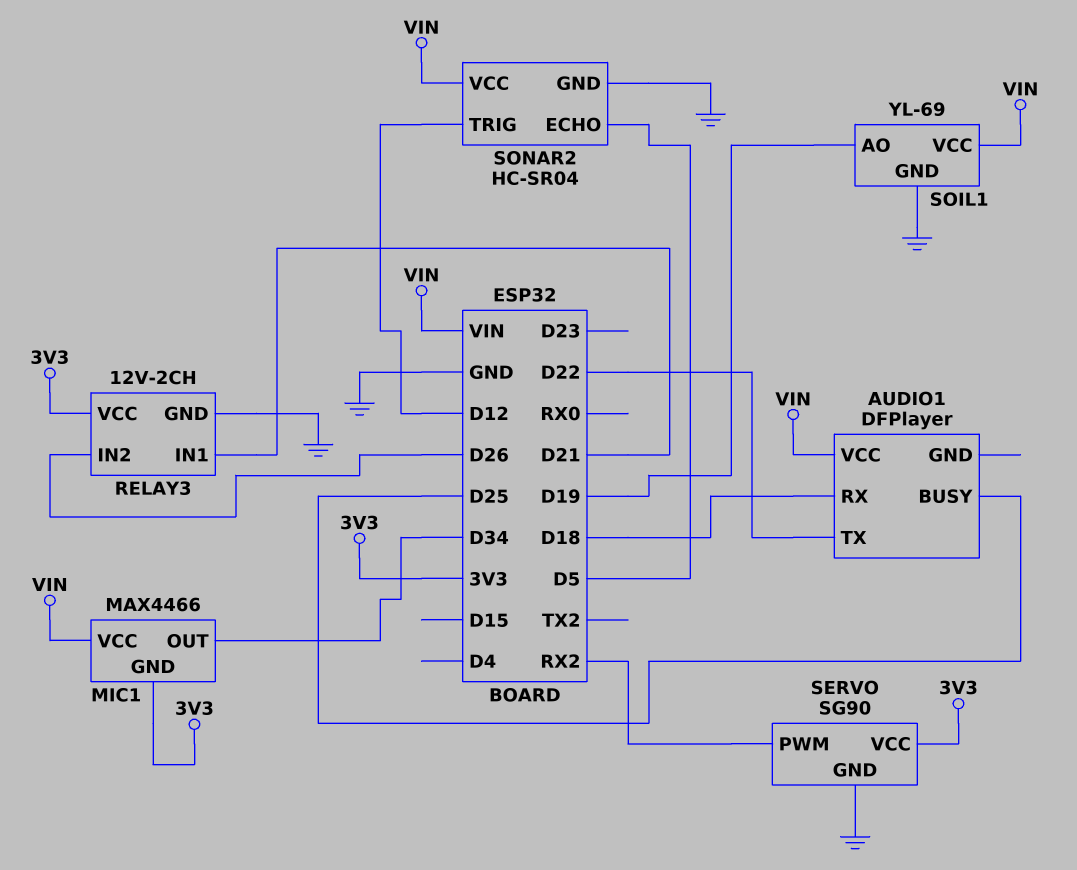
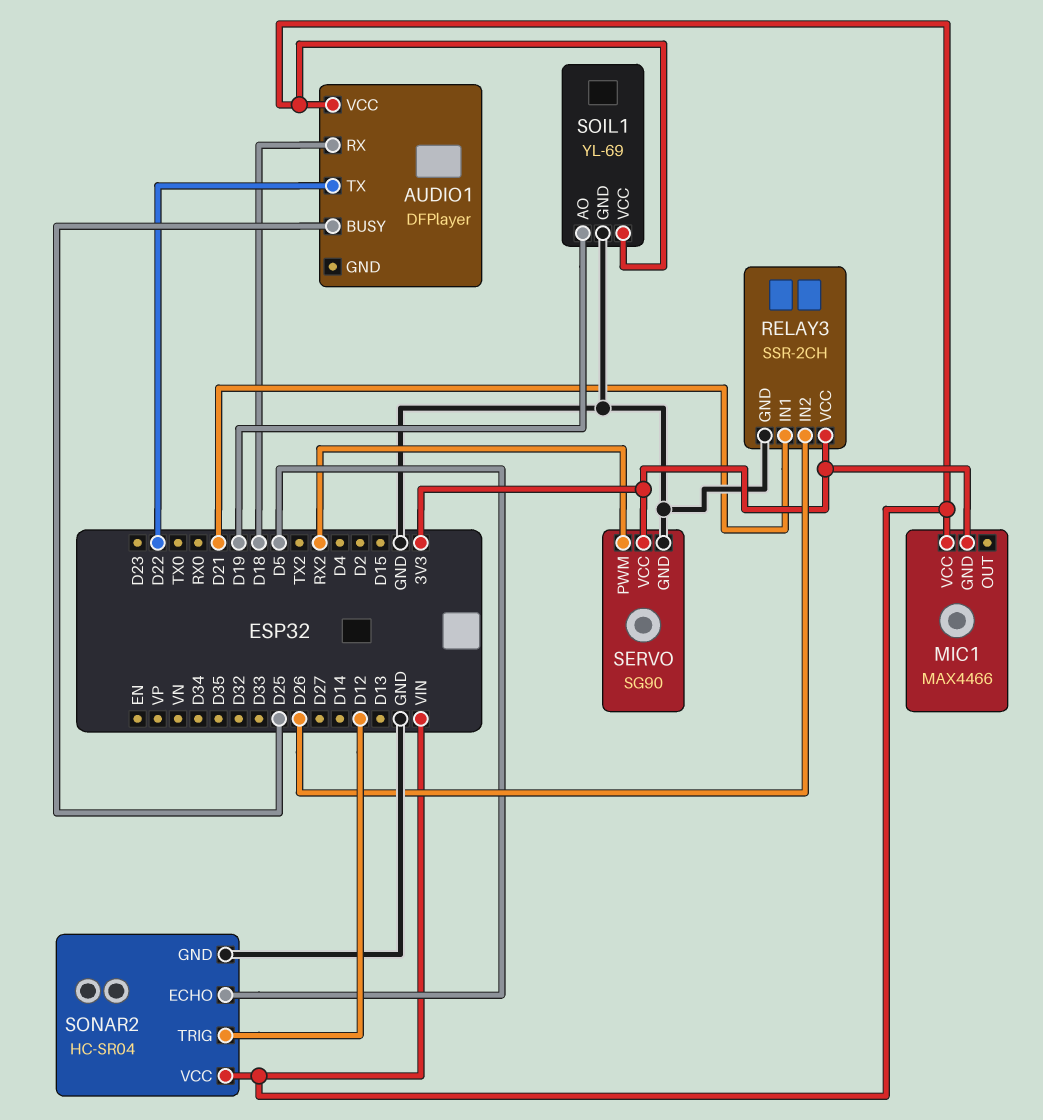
MIC1 pin OUT: D34 -> none
RELAY3: 12V-2CH -> SSR-2CH

